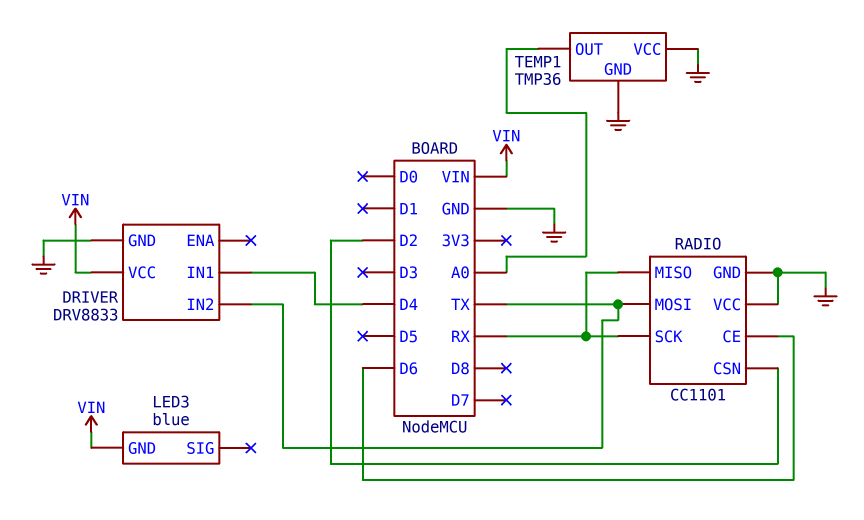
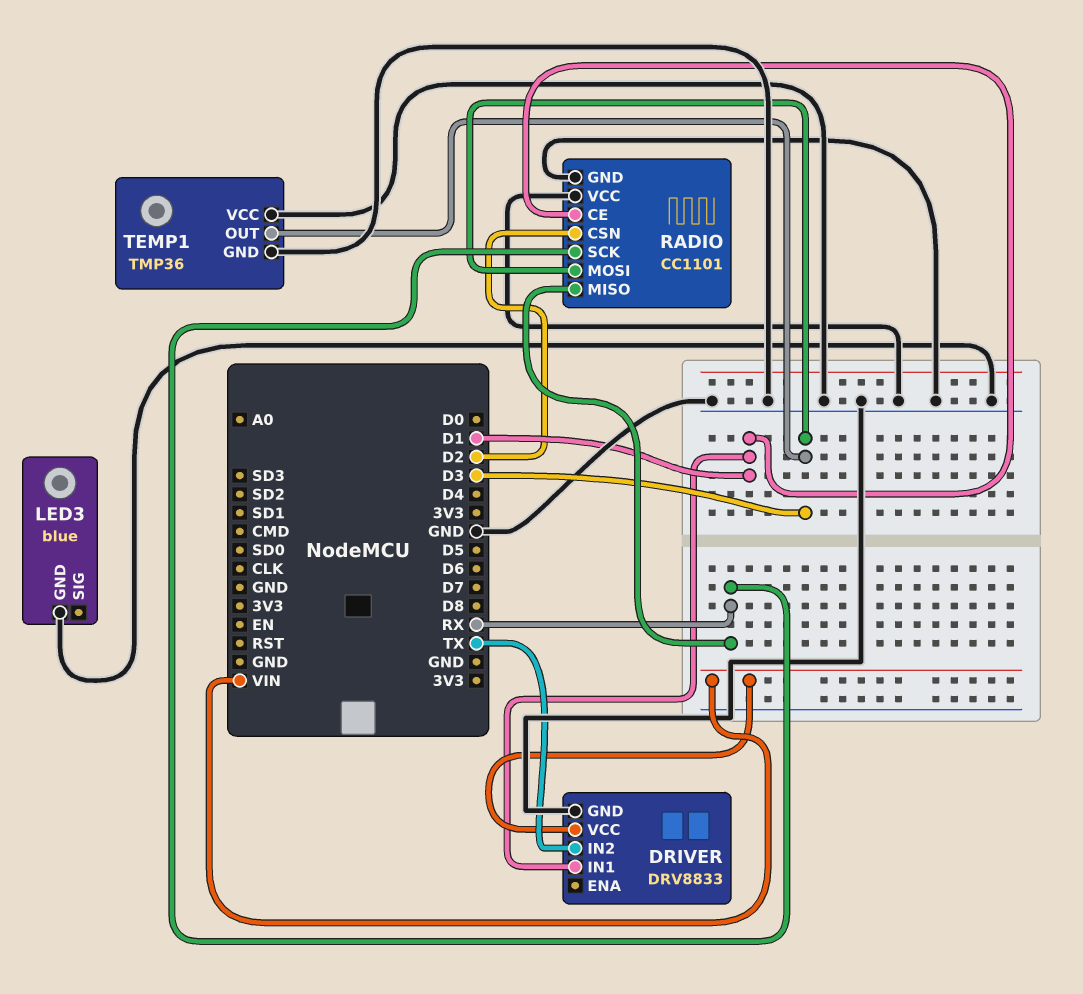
DRIVER pin IN1: D4 -> D1
LED3 pin GND: VIN -> GND
RADIO pin CE: D6 -> D1
RADIO pin MOSI: TX -> D3
TEMP1 pin OUT: A0 -> D3

